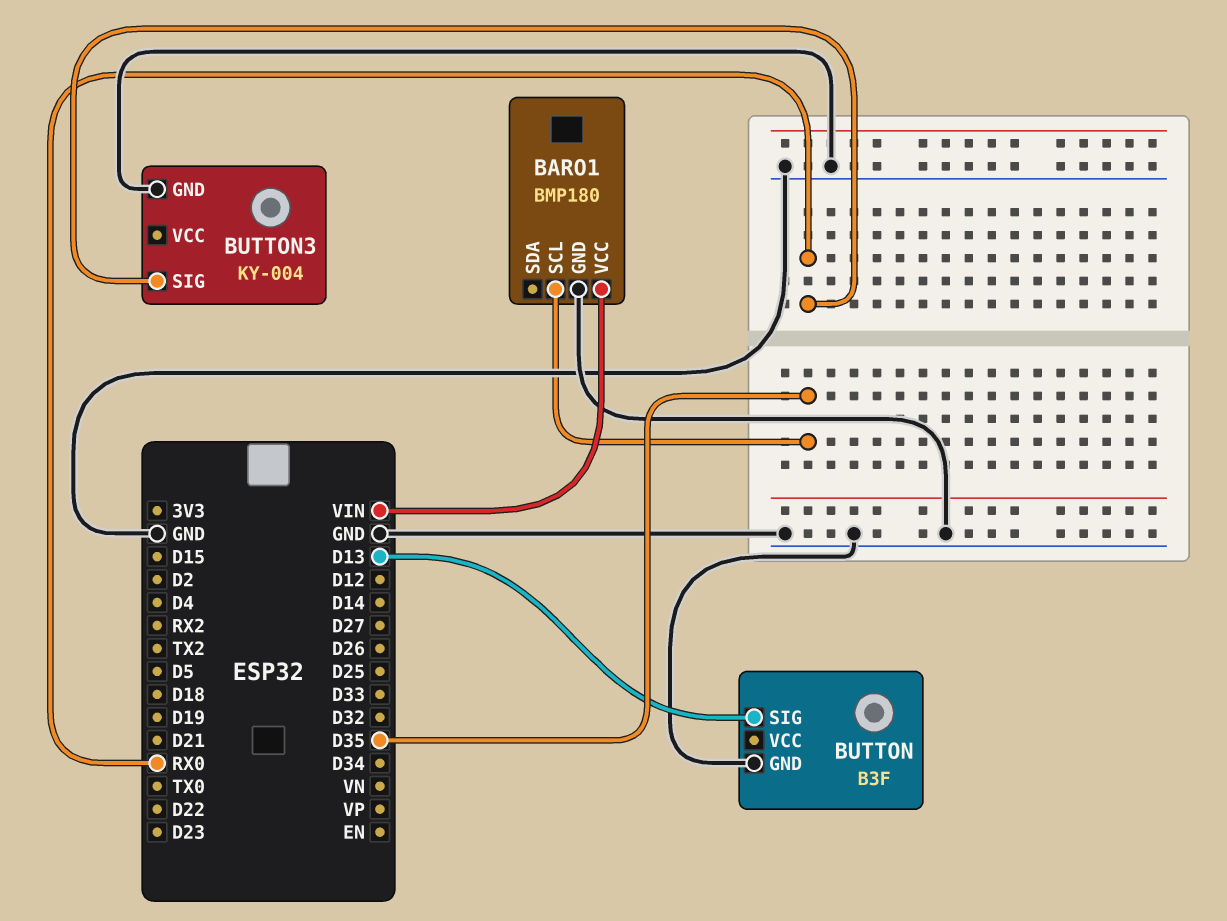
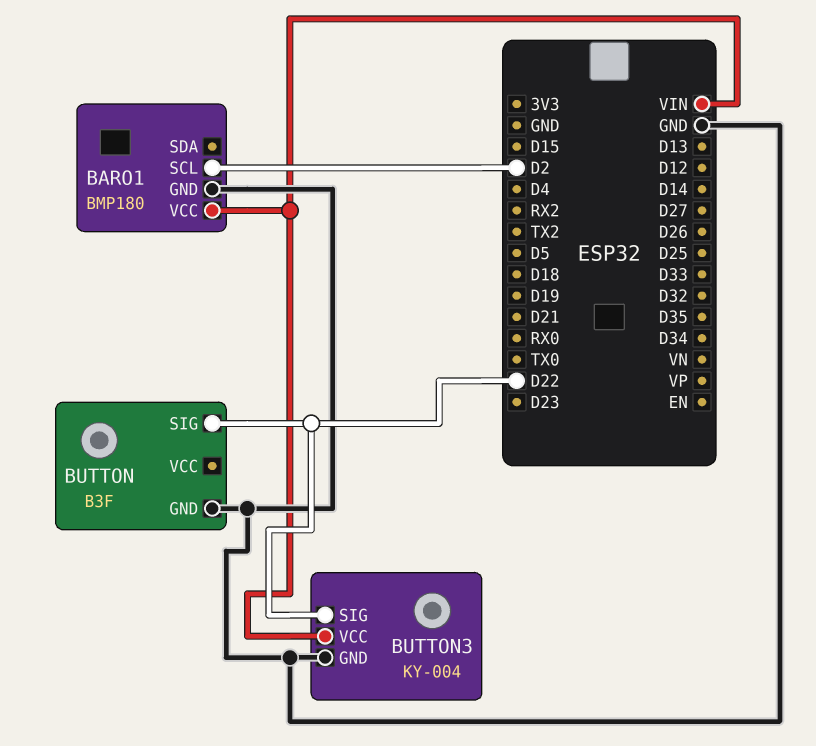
BARO1 pin SCL: D35 -> D2
BUTTON pin SIG: D13 -> D22
BUTTON3 pin SIG: RX0 -> D22
BUTTON3 pin VCC: none -> VIN

